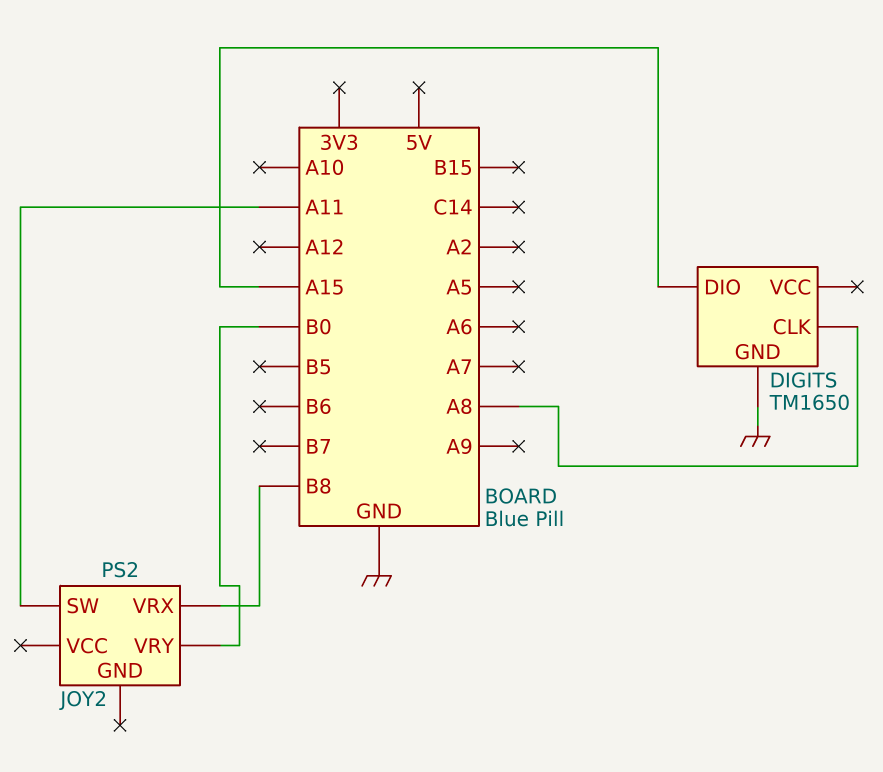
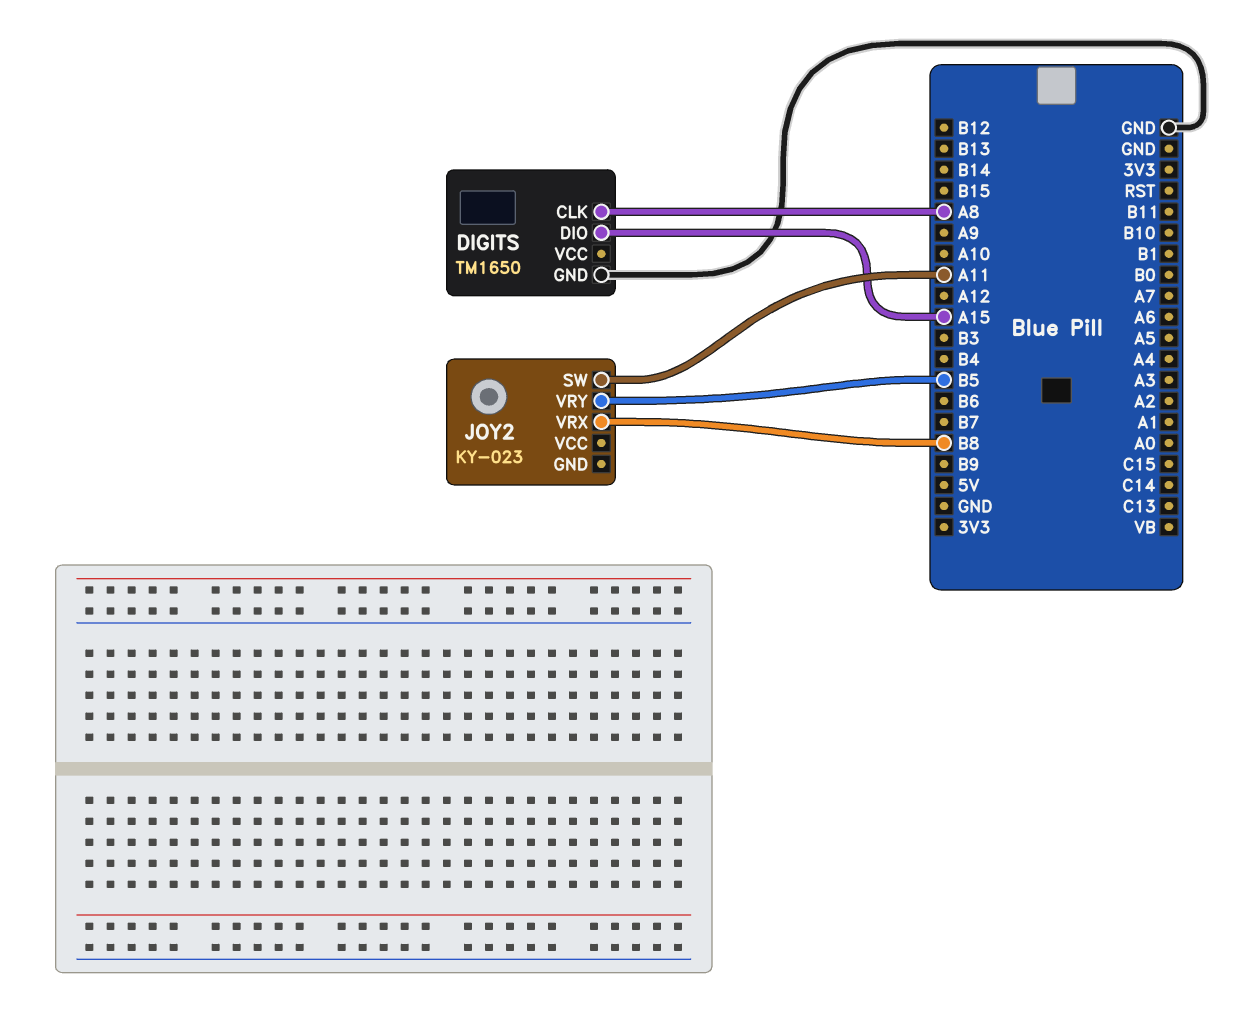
JOY2: PS2 -> KY-023
JOY2 pin VRY: B0 -> B5

